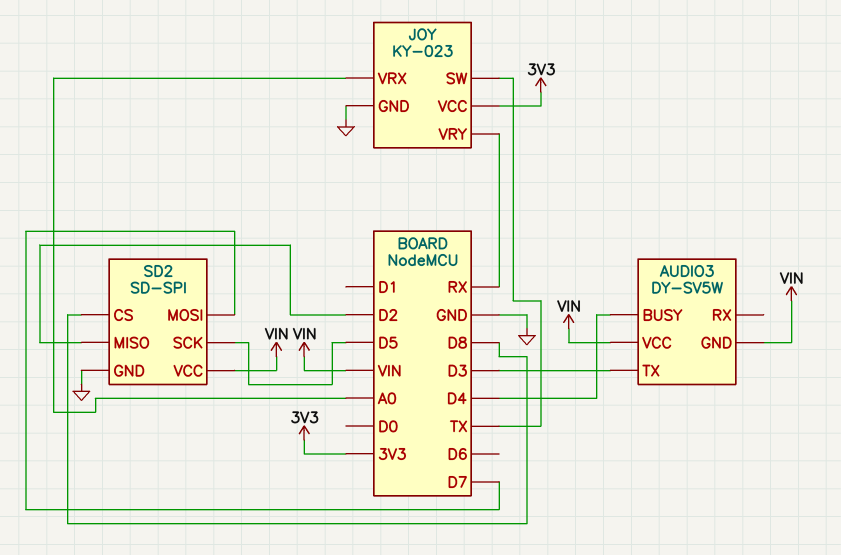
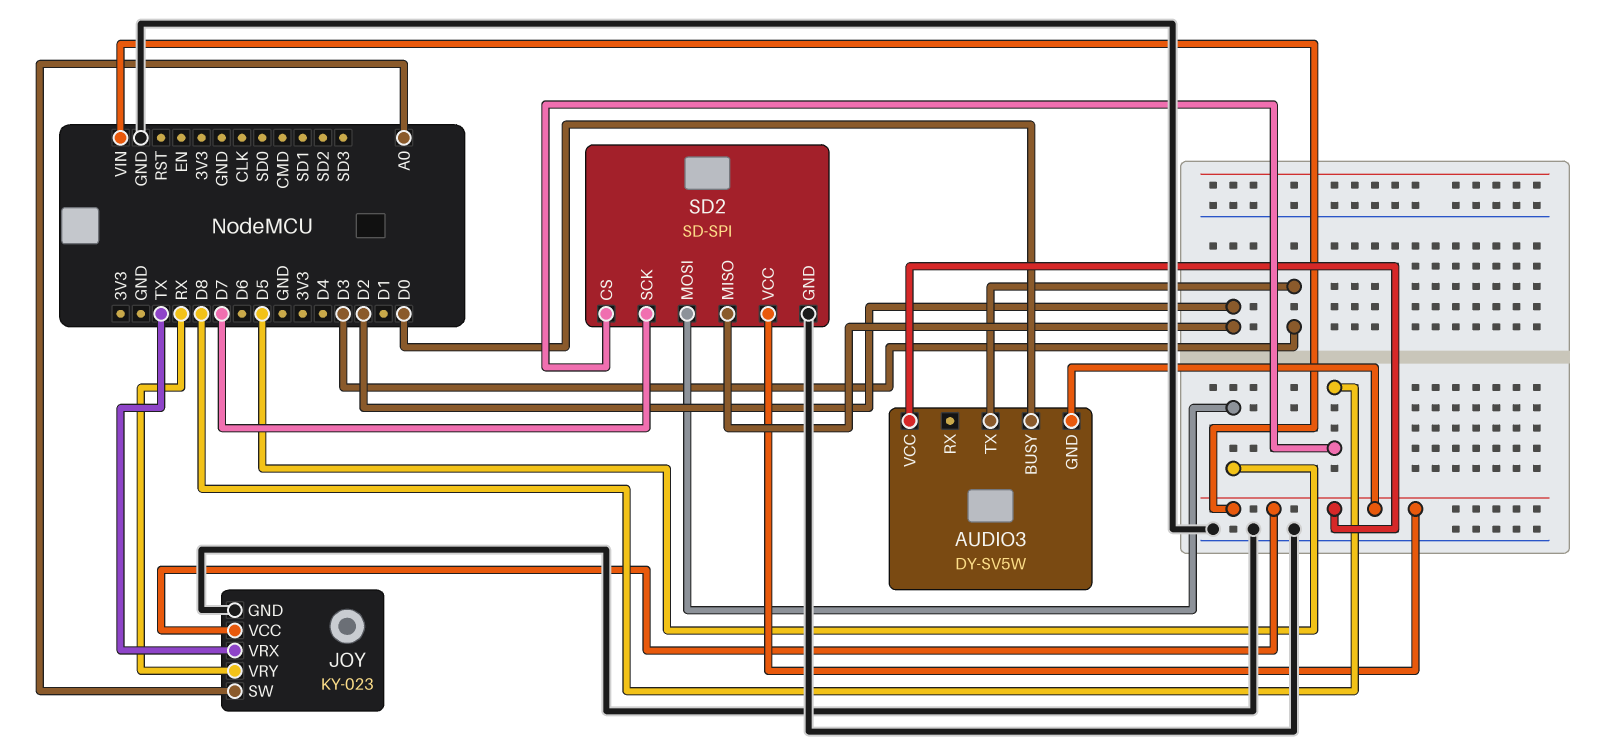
AUDIO3 pin BUSY: D4 -> D0
JOY pin SW: TX -> A0
JOY pin VCC: 3V3 -> VIN
JOY pin VRX: A0 -> TX
SD2 pin MOSI: D7 -> D5
SD2 pin SCK: D5 -> D7

